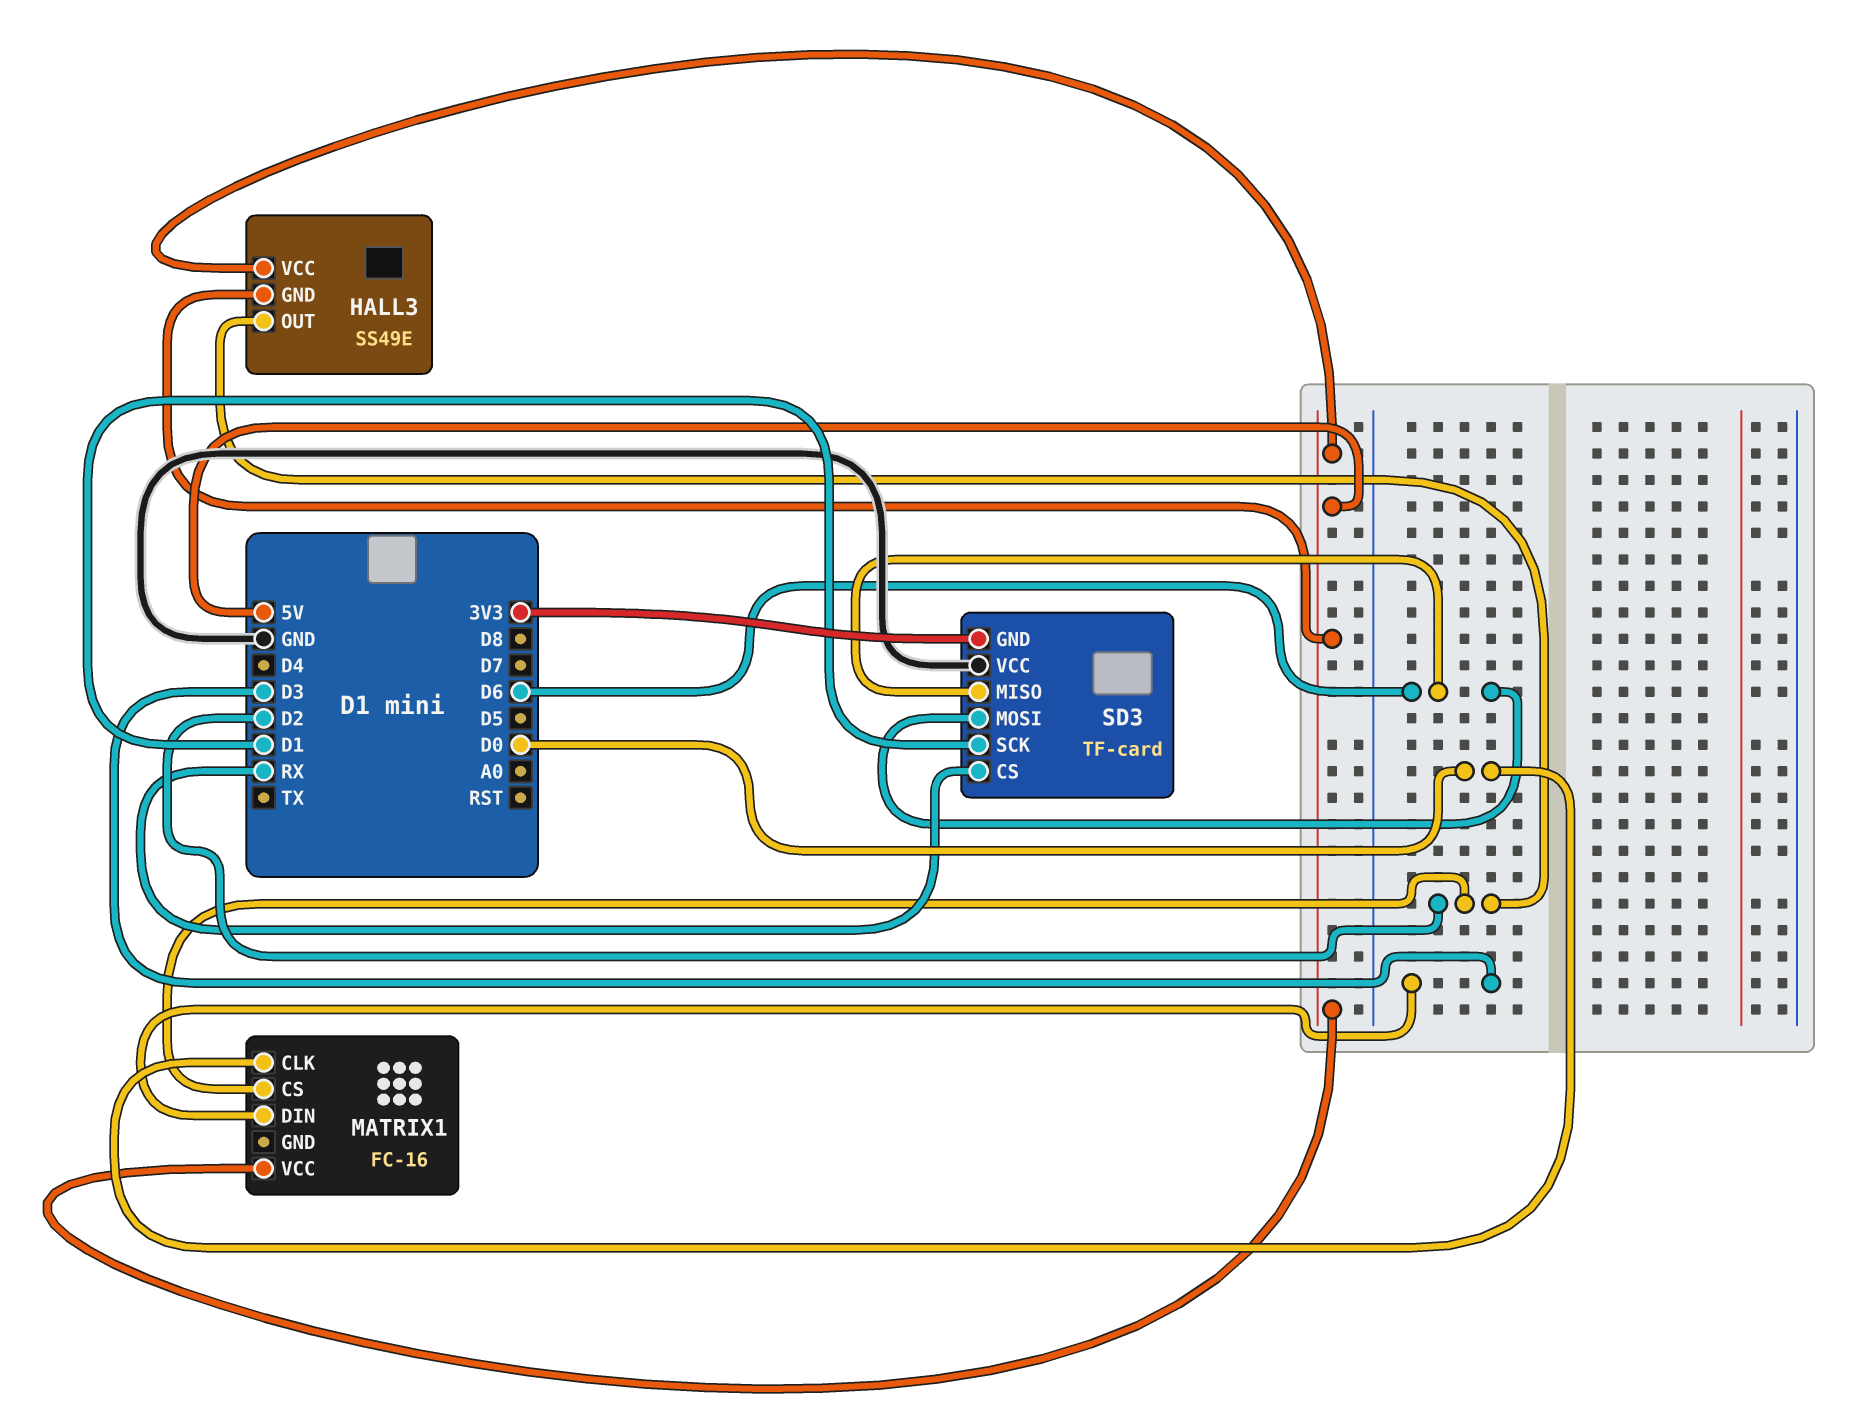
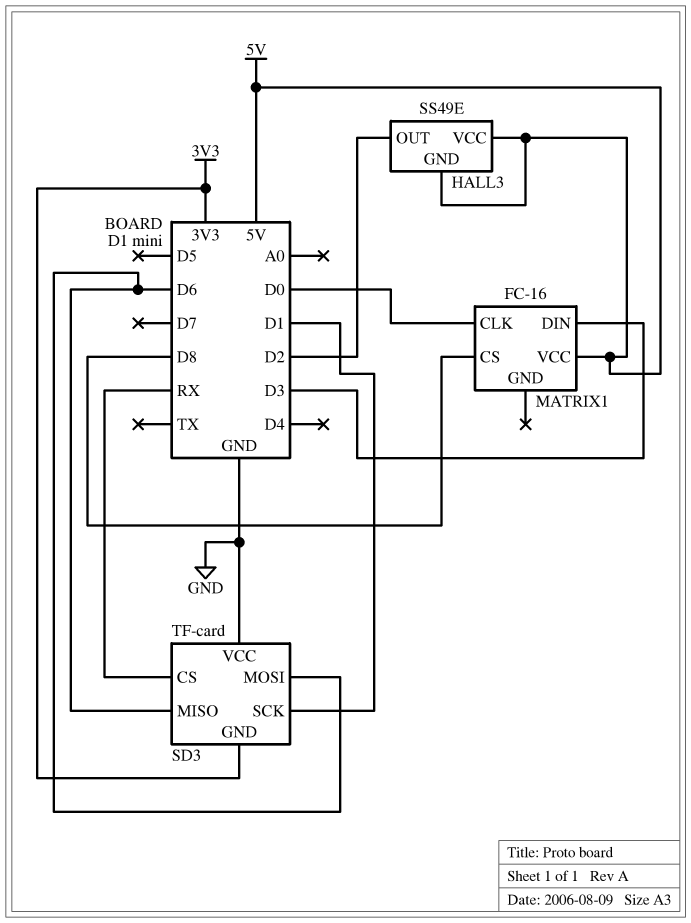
MATRIX1 pin CS: D2 -> D8

